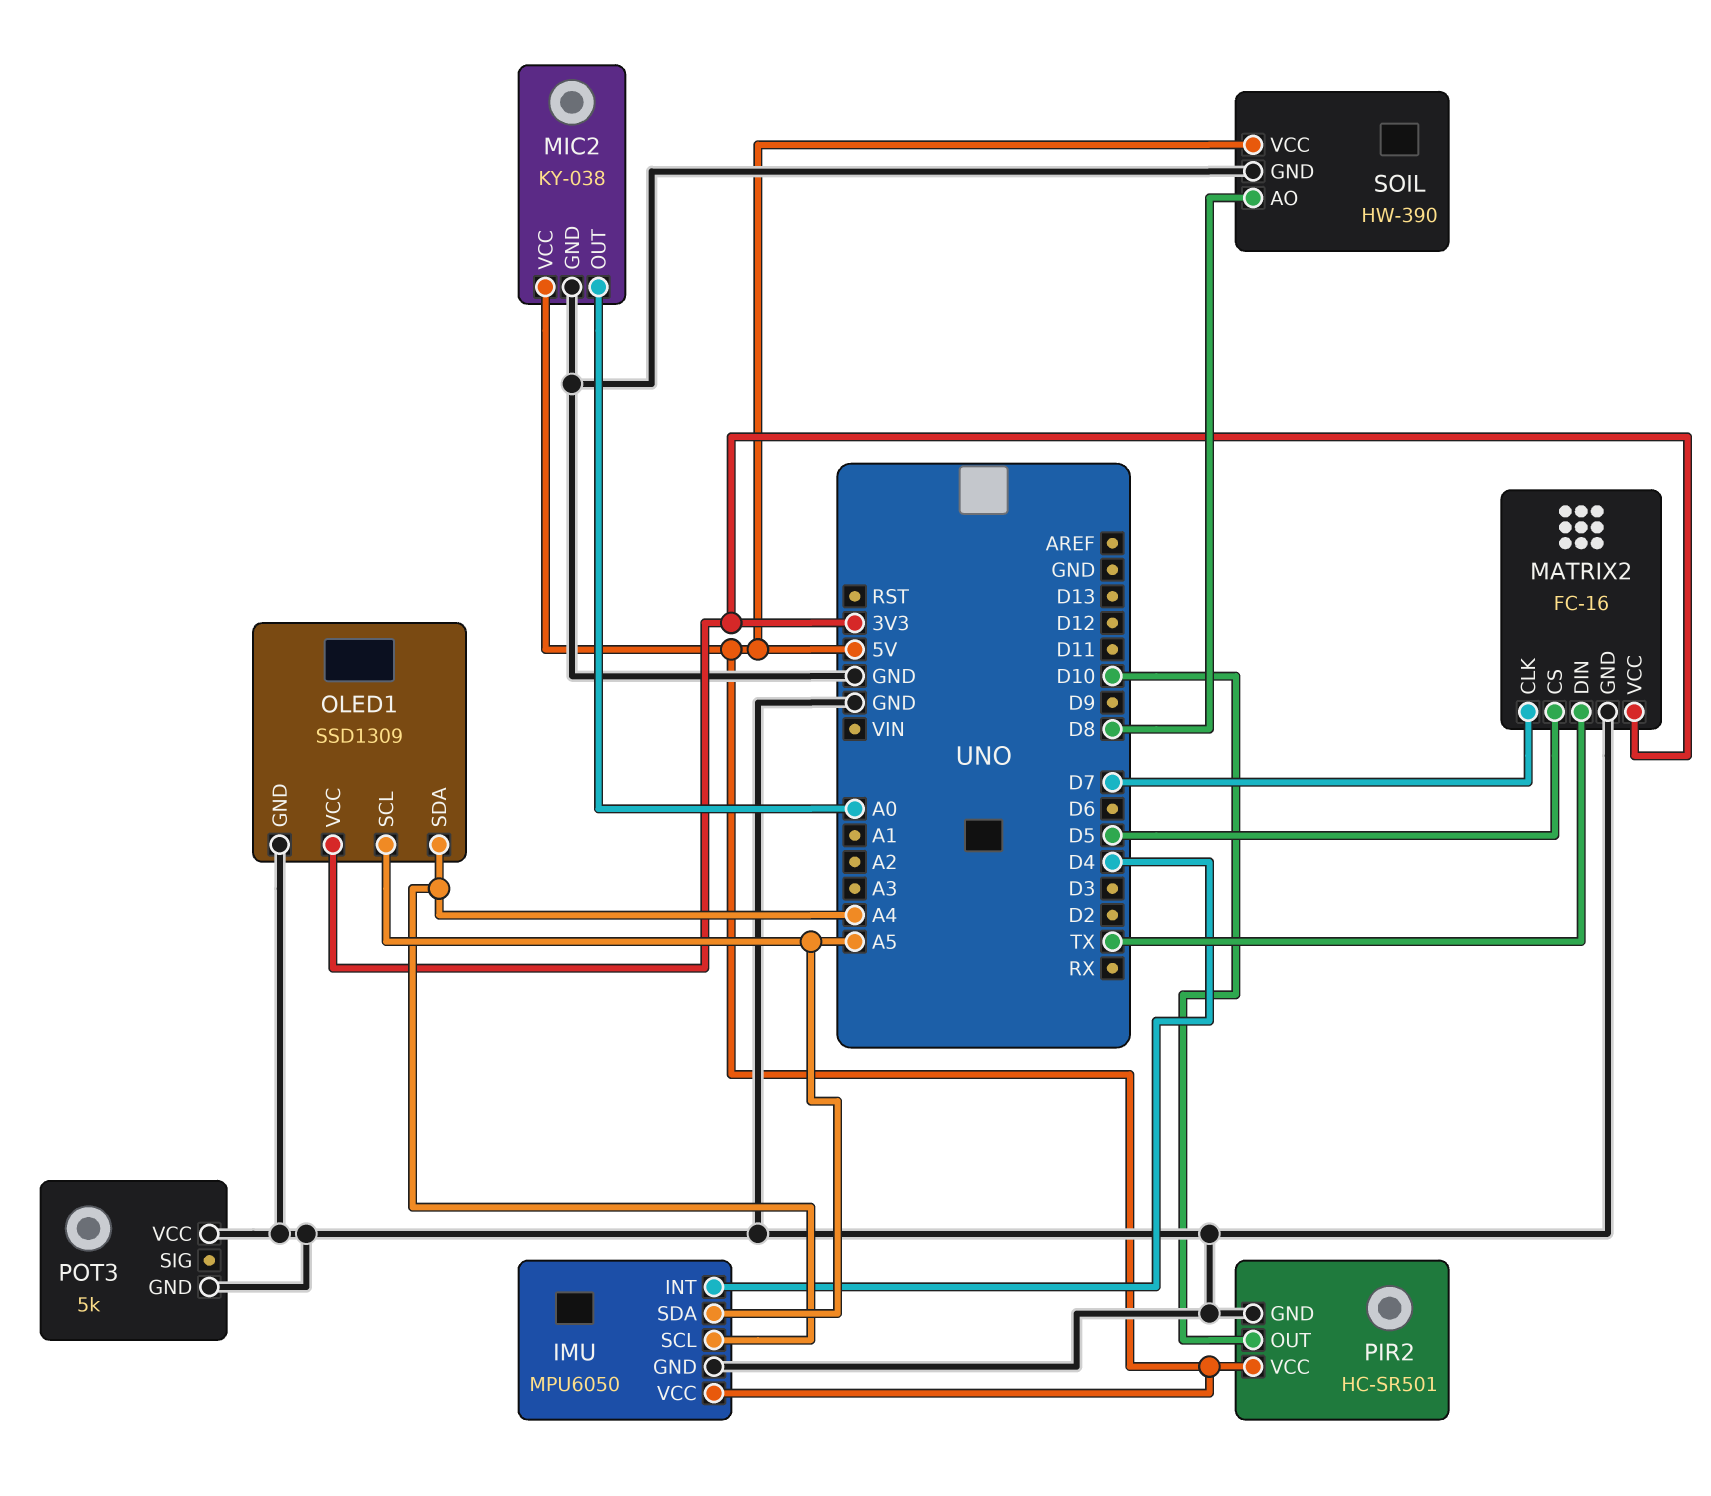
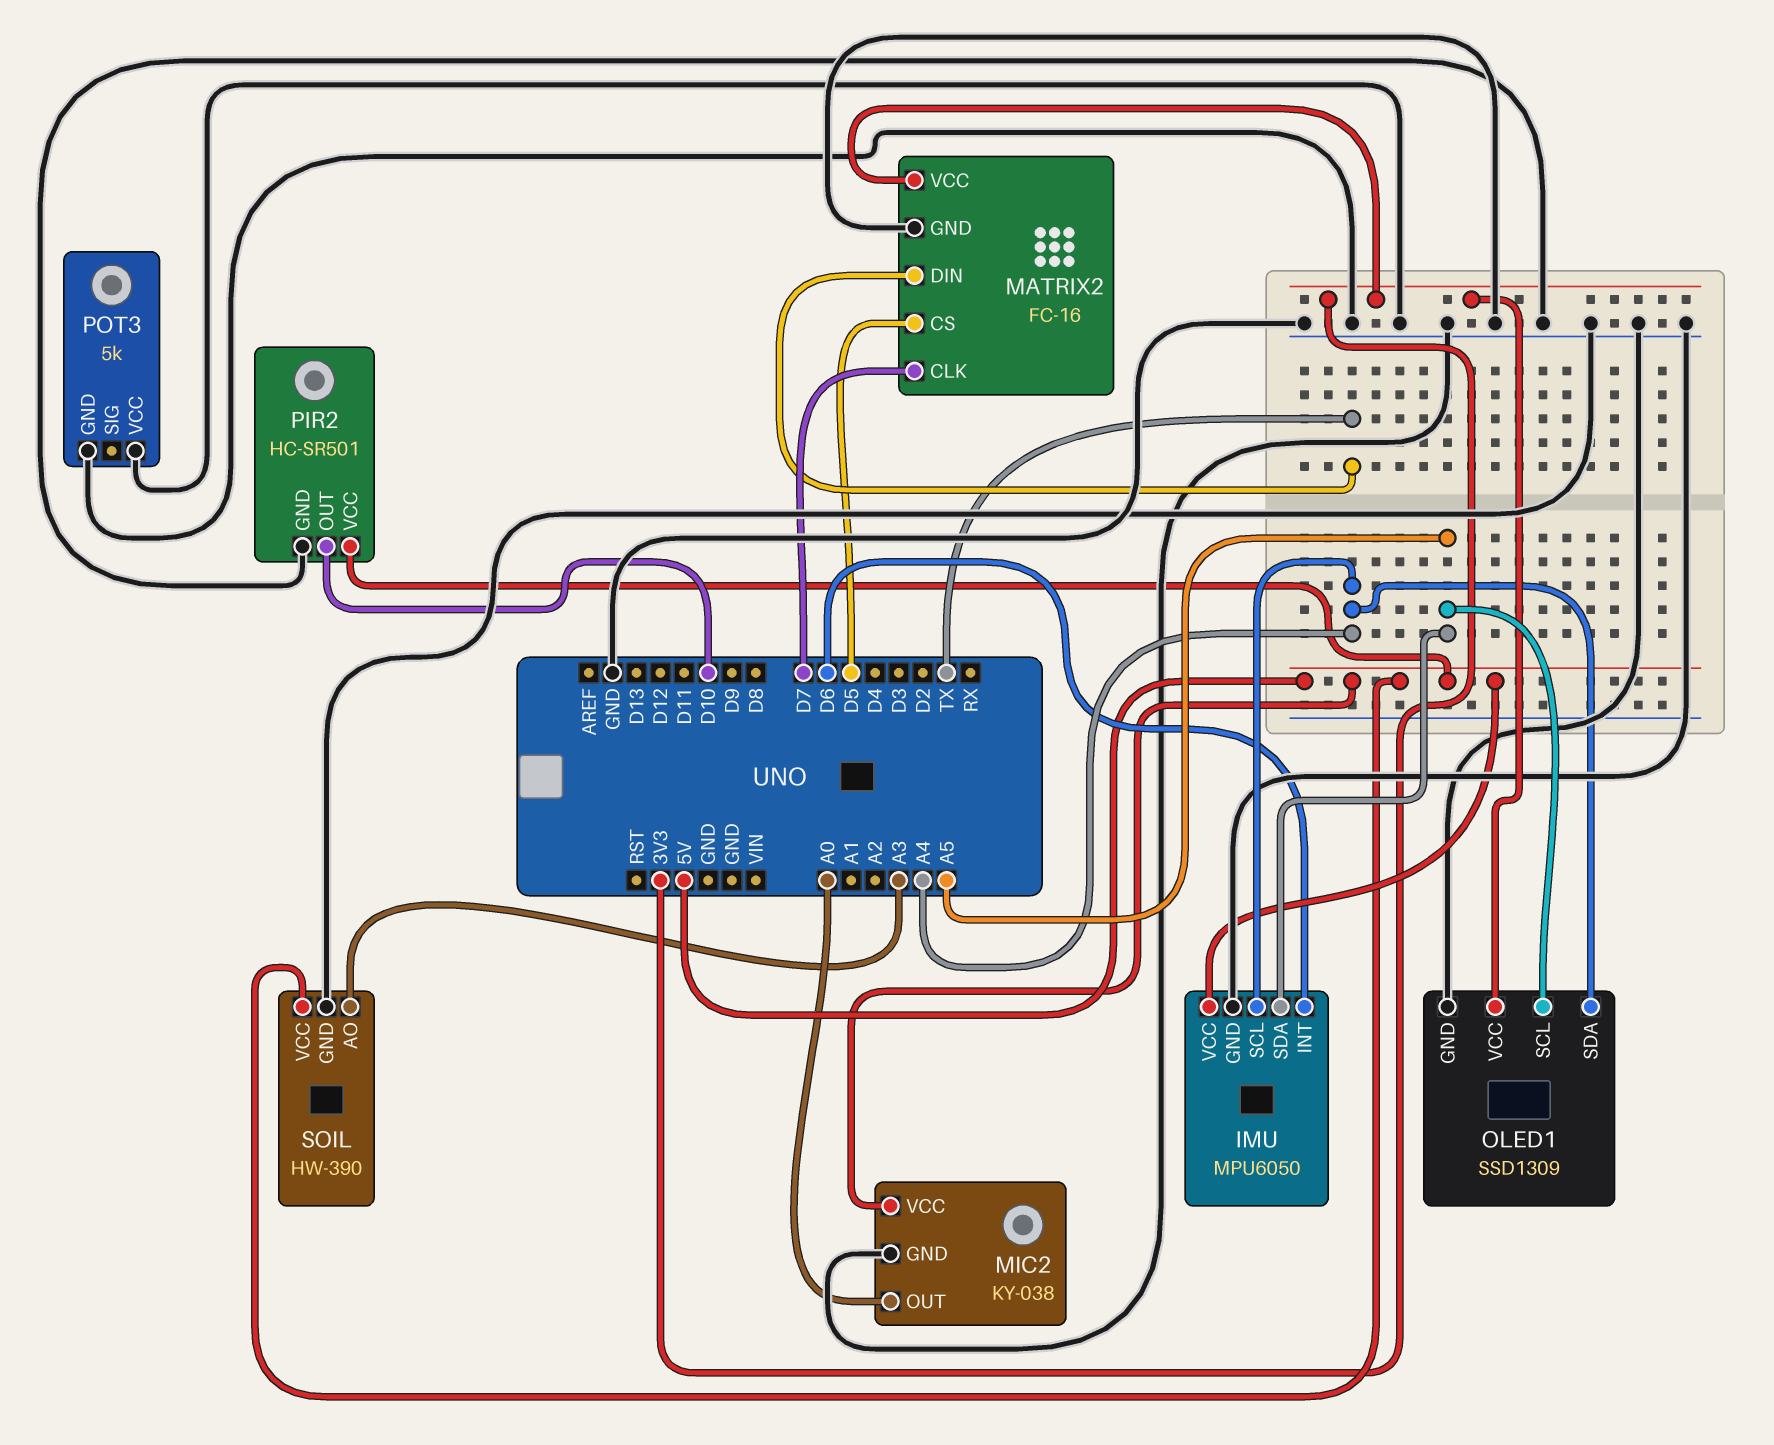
IMU pin INT: D4 -> D6
SOIL pin AO: D8 -> A3

